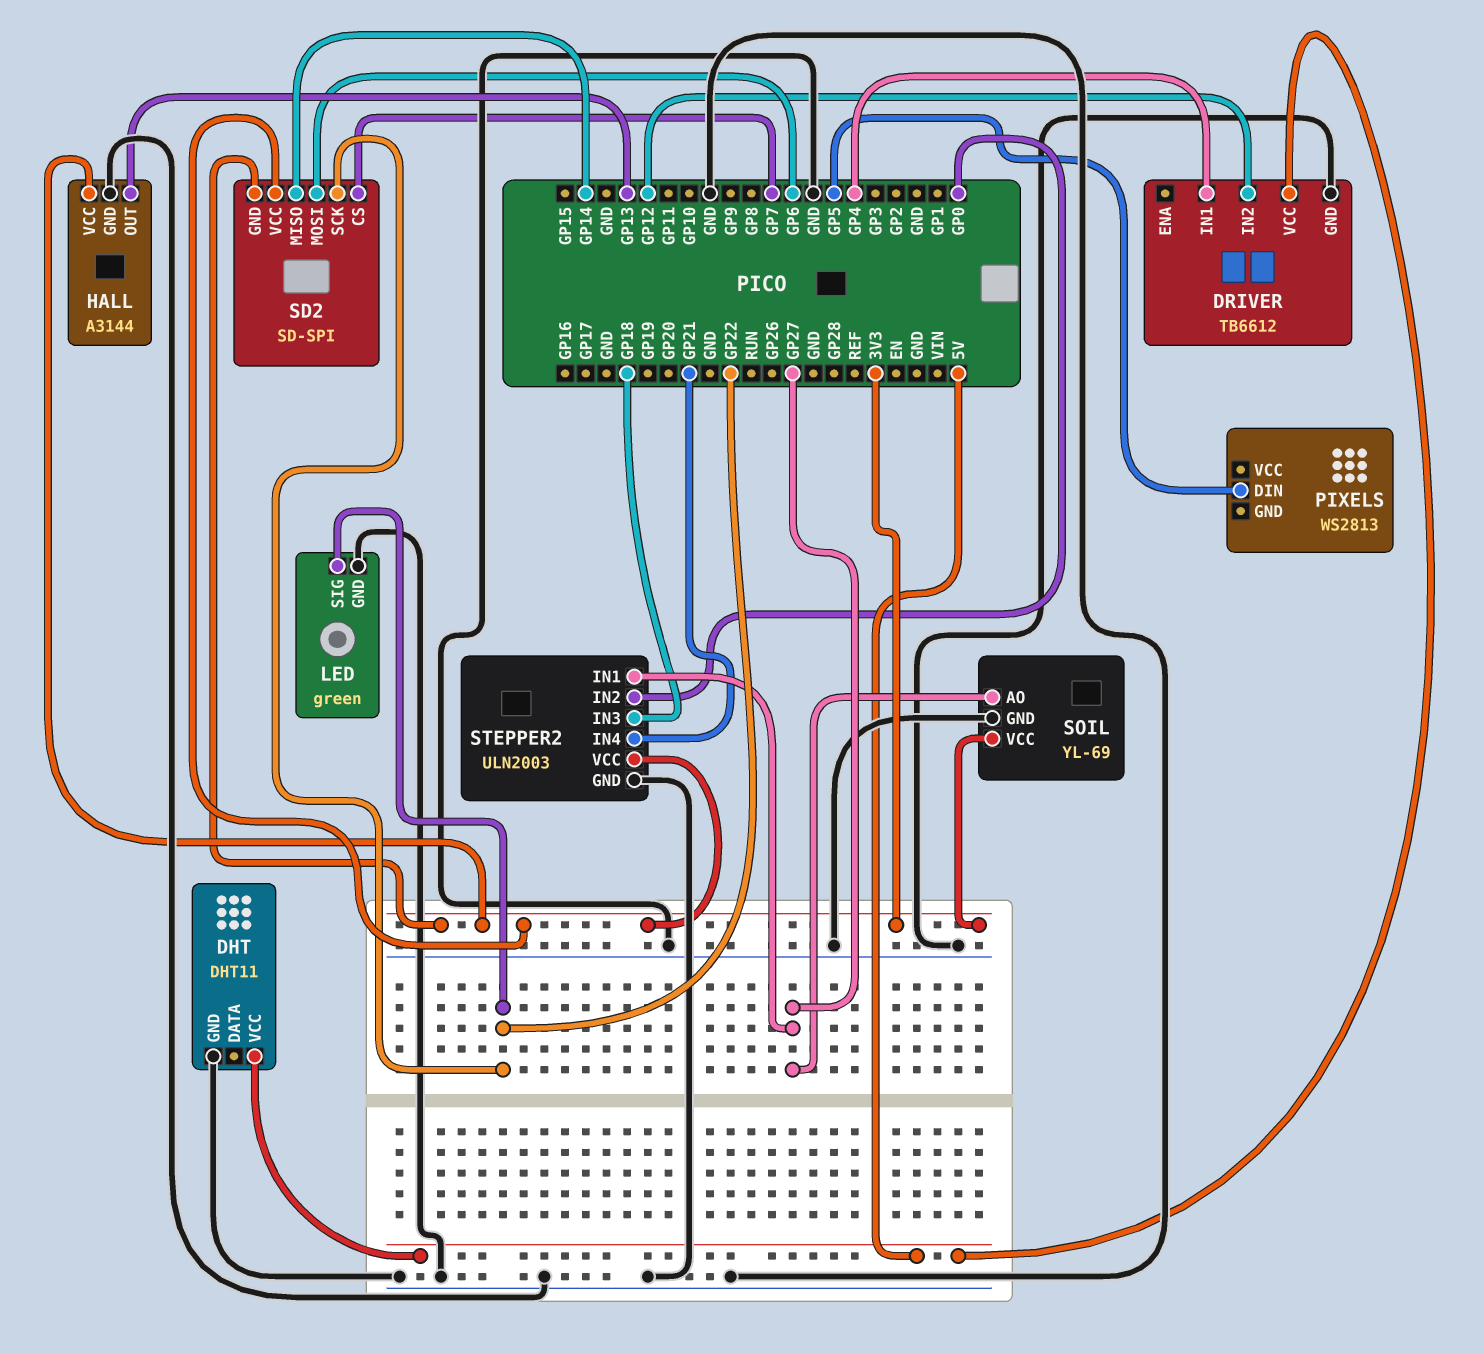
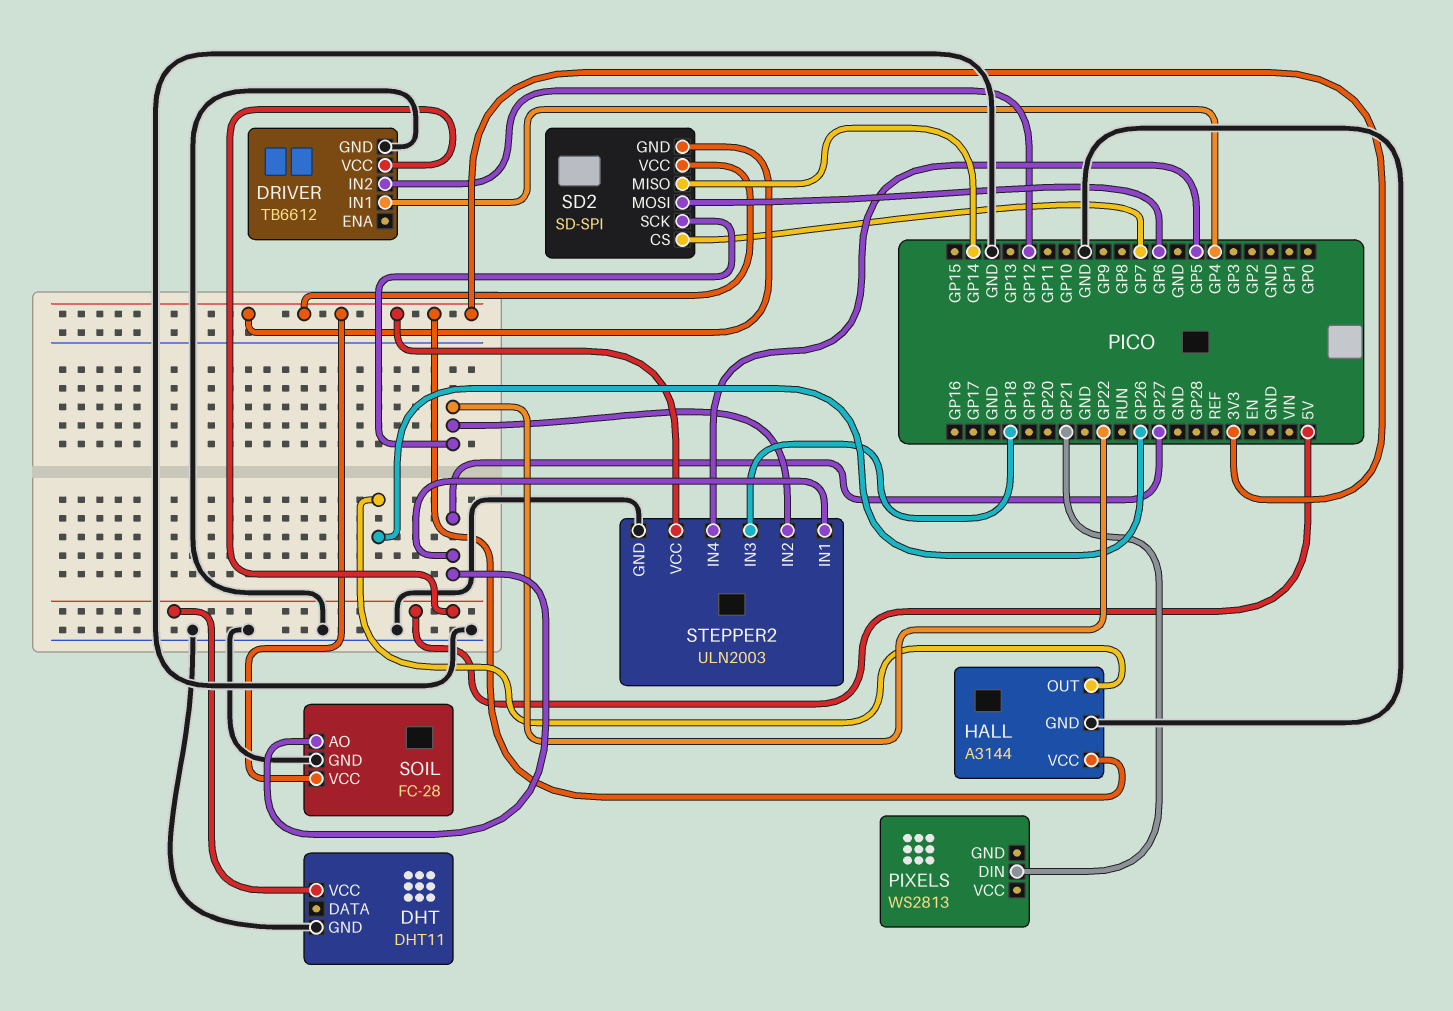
HALL pin OUT: GP13 -> GP26
LED: green -> none
LED pin GND: GND -> none
LED pin SIG: GP22 -> none
PIXELS pin DIN: GP5 -> GP21
SOIL: YL-69 -> FC-28
STEPPER2 pin IN2: GP0 -> GP22
STEPPER2 pin IN4: GP21 -> GP5

